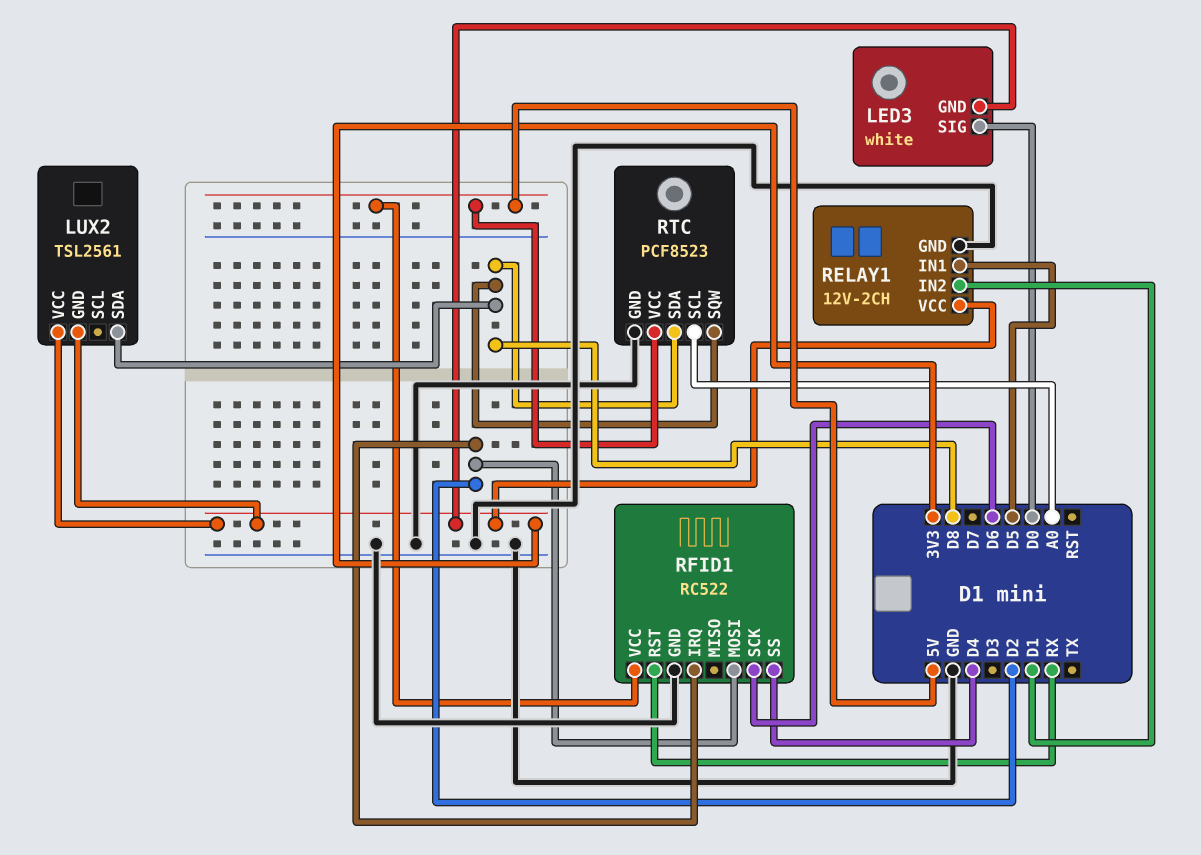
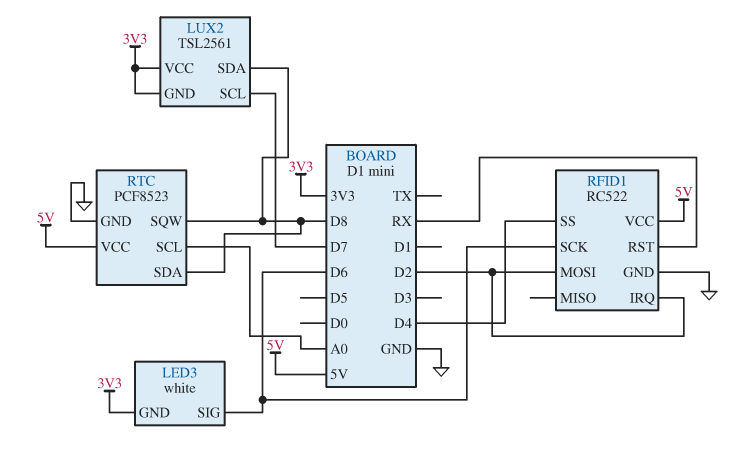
LED3 pin SIG: D0 -> D6
LUX2 pin SCL: none -> D7
RELAY1: 12V-2CH -> none
RELAY1 pin GND: GND -> none
RELAY1 pin IN1: D5 -> none
RELAY1 pin IN2: D1 -> none
RELAY1 pin VCC: 3V3 -> none

